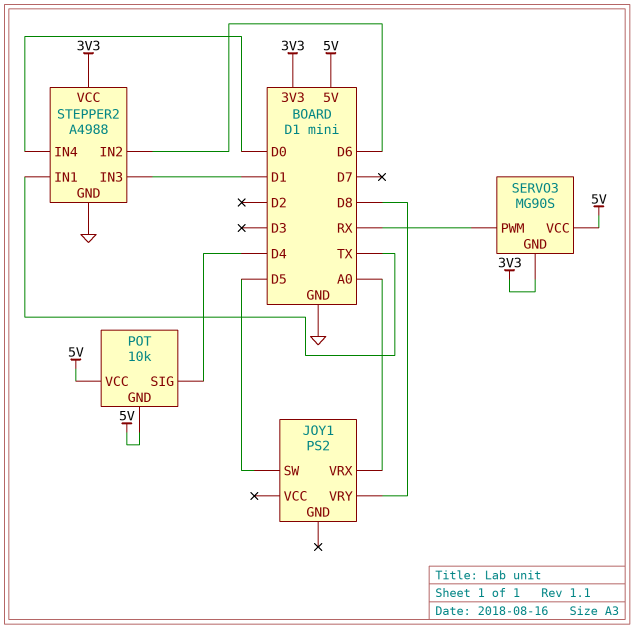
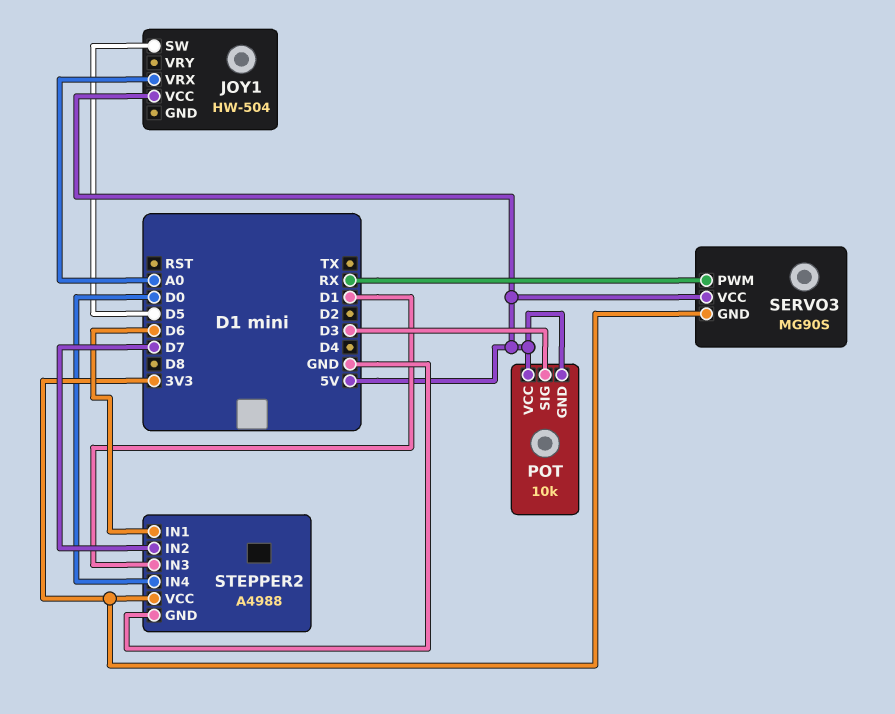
JOY1: PS2 -> HW-504
JOY1 pin VCC: none -> 5V
JOY1 pin VRY: D8 -> none
POT pin SIG: D4 -> D3
STEPPER2 pin IN1: TX -> D6
STEPPER2 pin IN2: D6 -> D7

